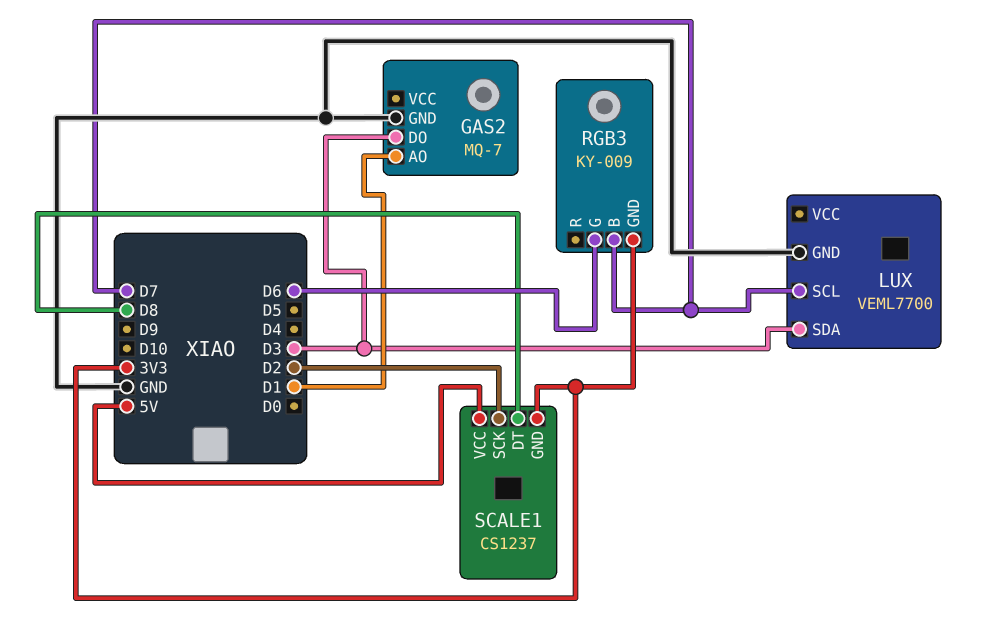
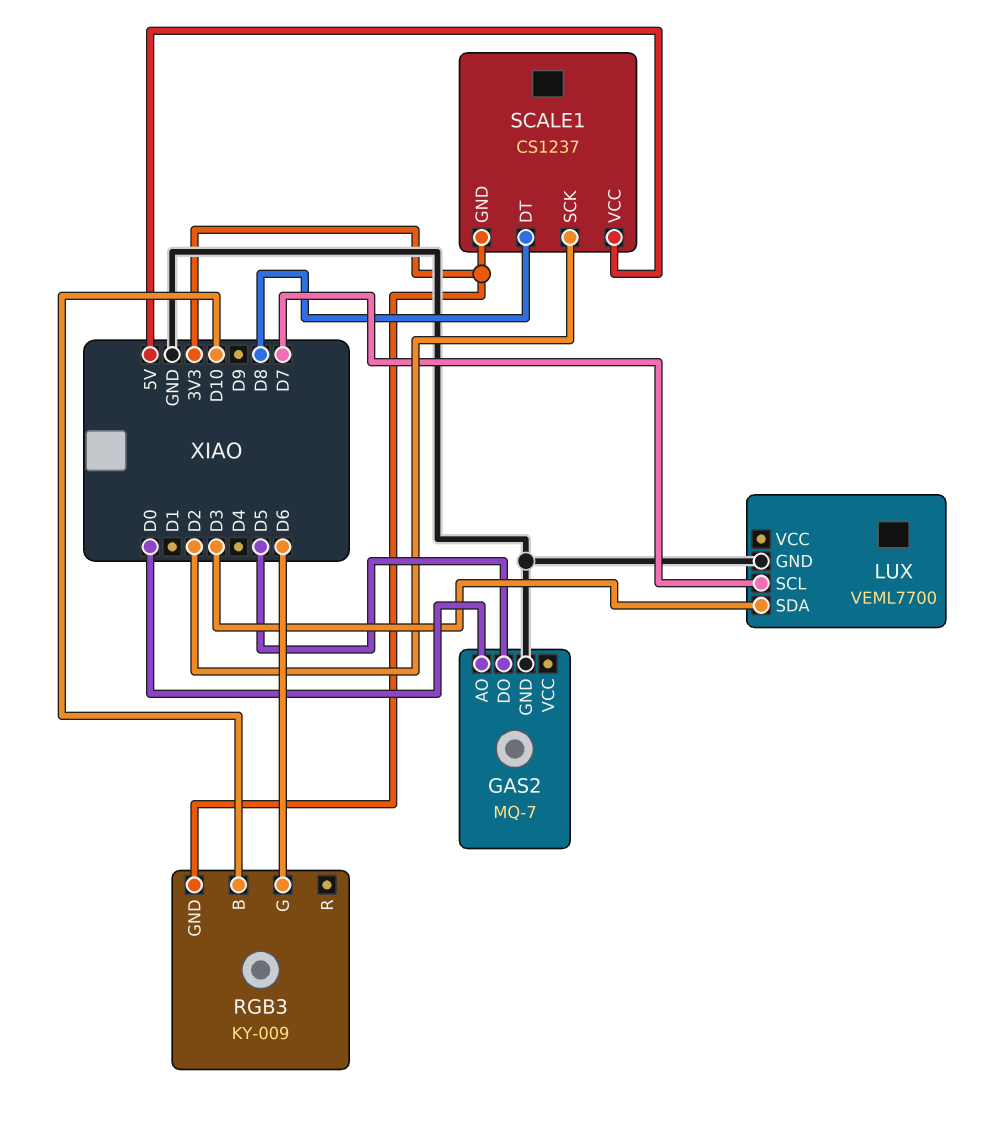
GAS2 pin AO: D1 -> D0
GAS2 pin DO: D3 -> D5
RGB3 pin B: D7 -> D10

